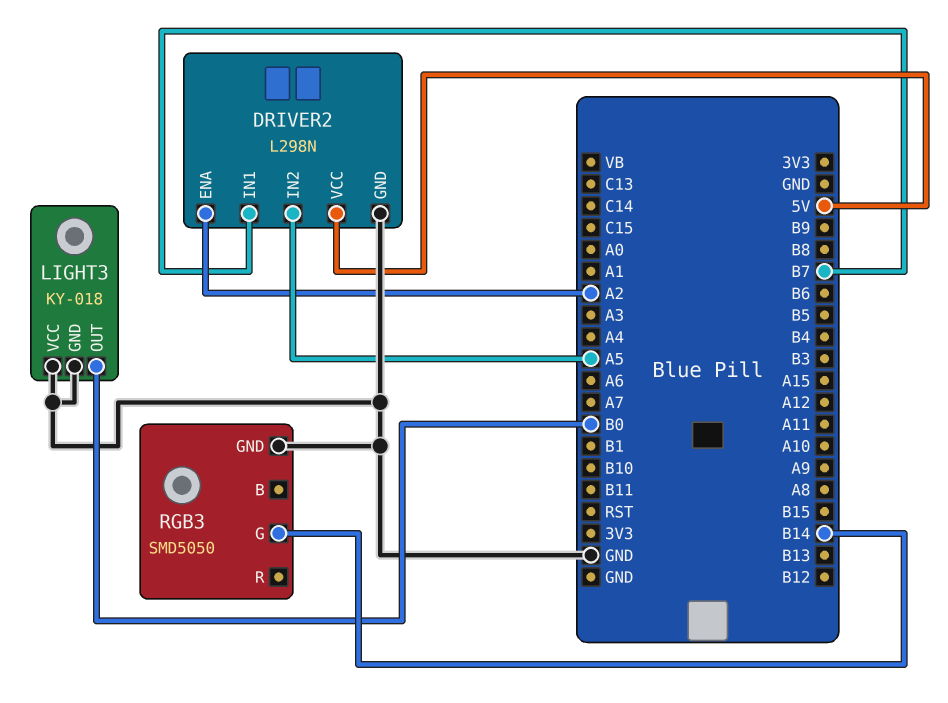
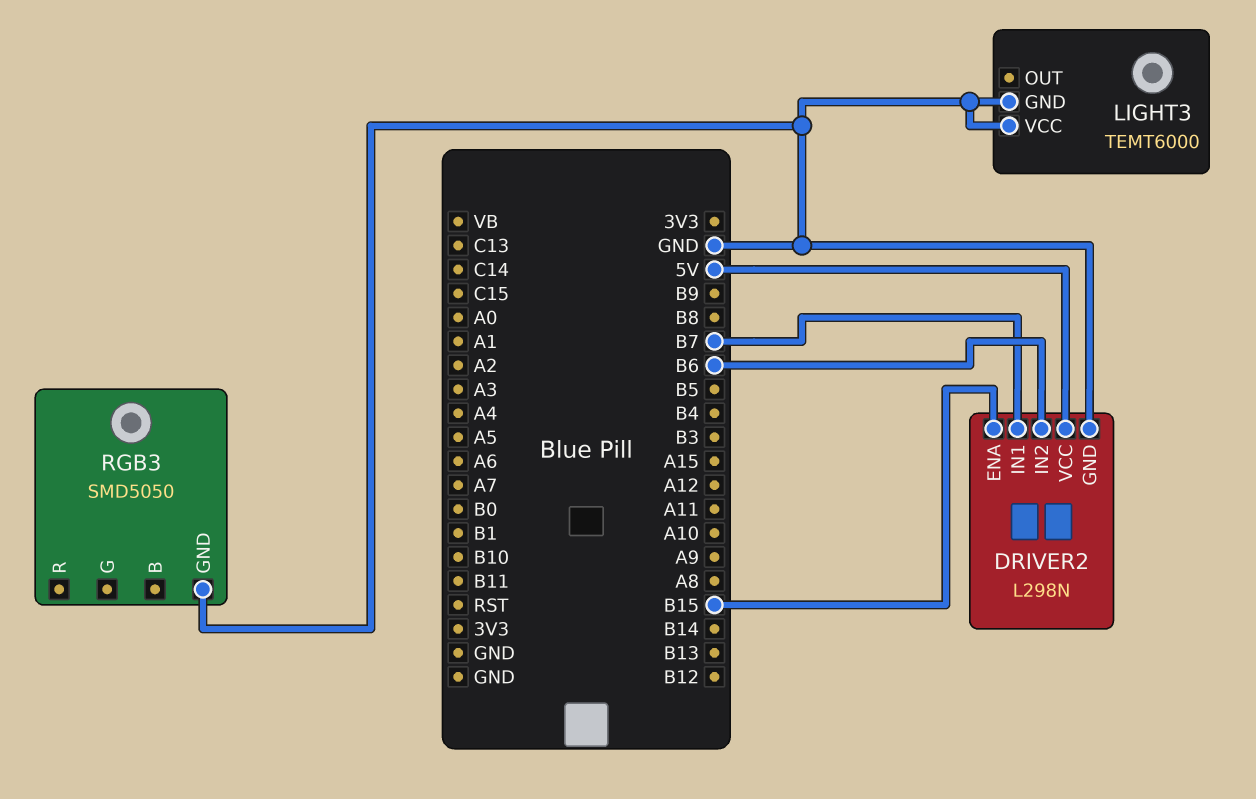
DRIVER2 pin ENA: A2 -> B15
DRIVER2 pin IN2: A5 -> B6
LIGHT3: KY-018 -> TEMT6000
LIGHT3 pin OUT: B0 -> none
RGB3 pin G: B14 -> none

